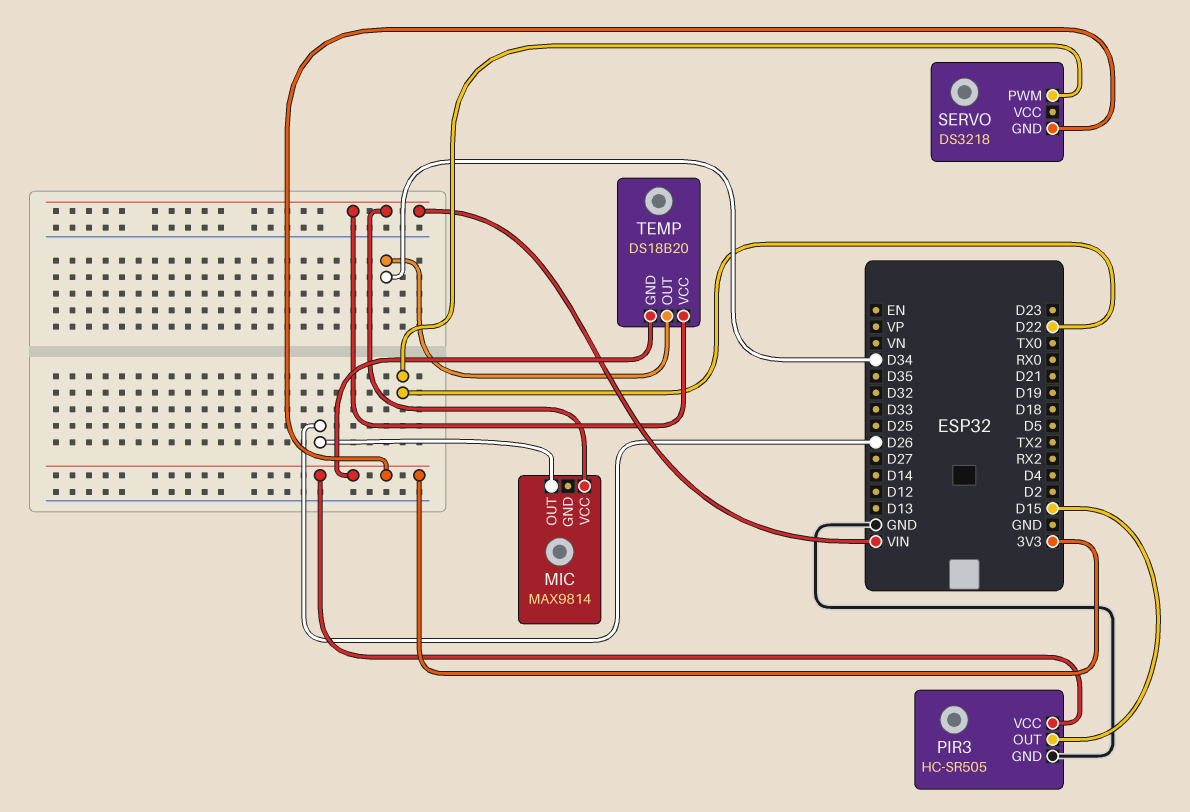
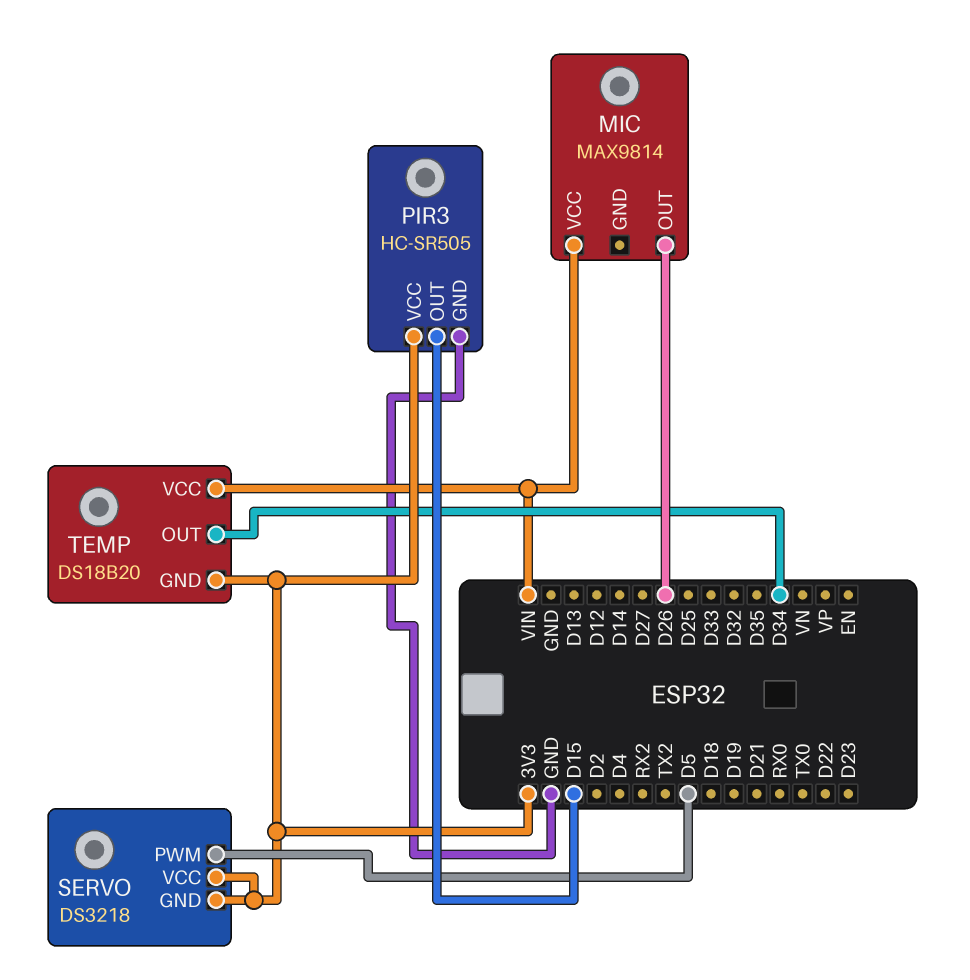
SERVO pin PWM: D22 -> D5
SERVO pin VCC: none -> 3V3

